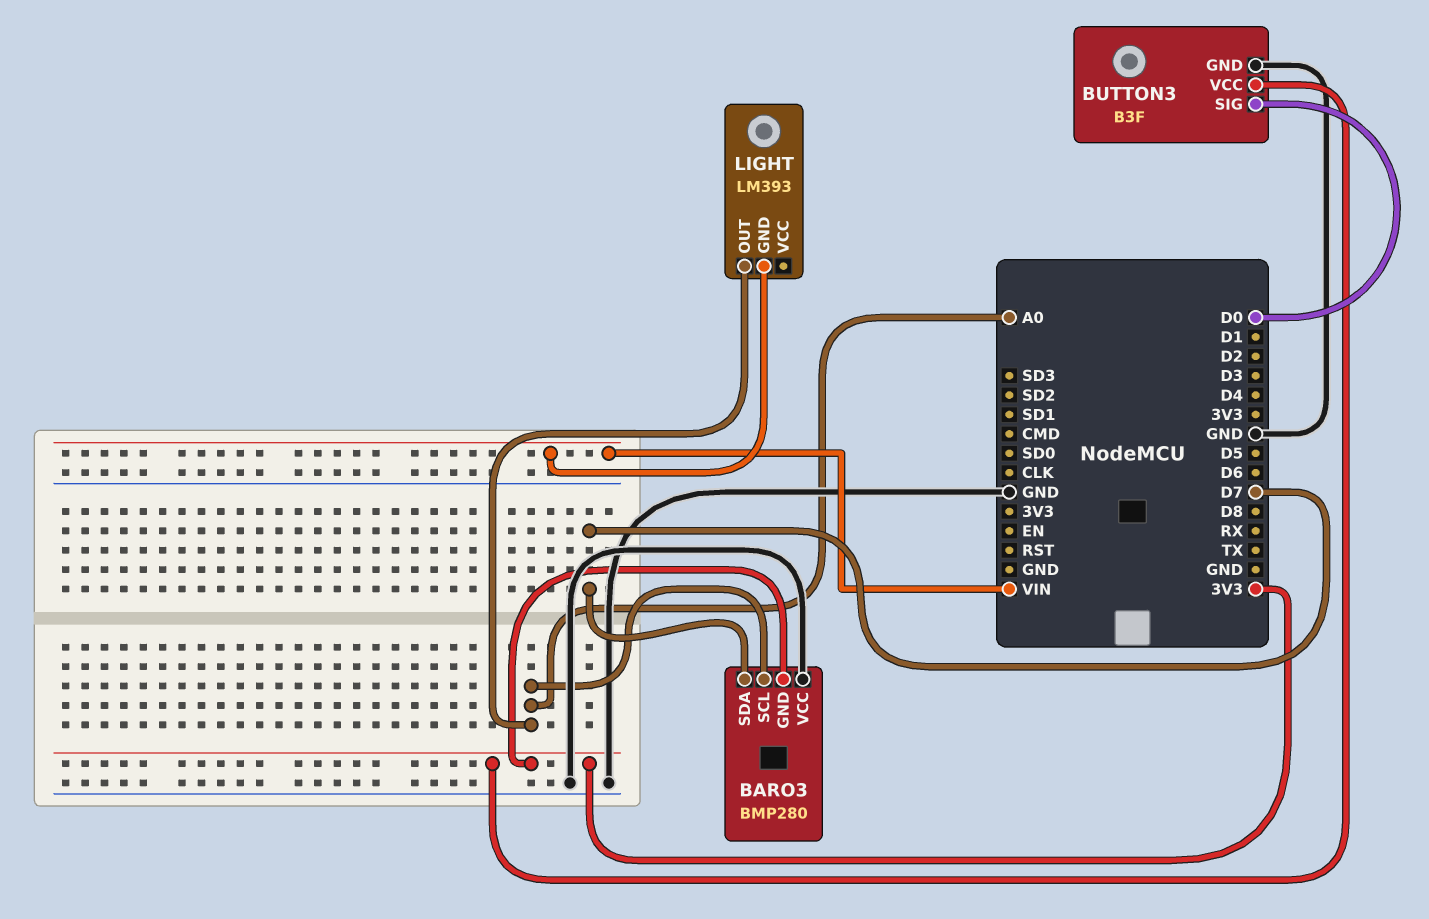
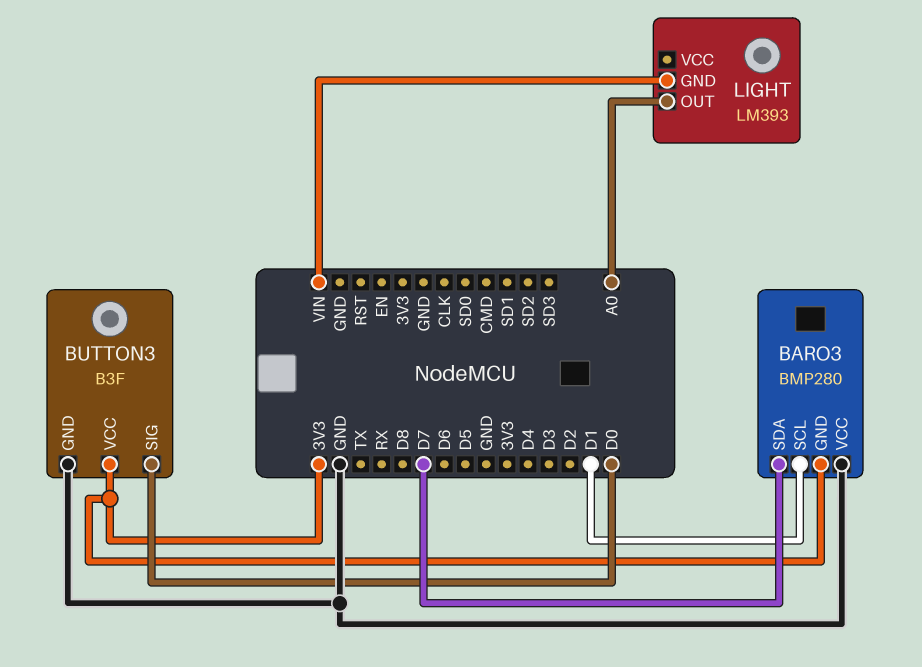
BARO3 pin SCL: A0 -> D1

